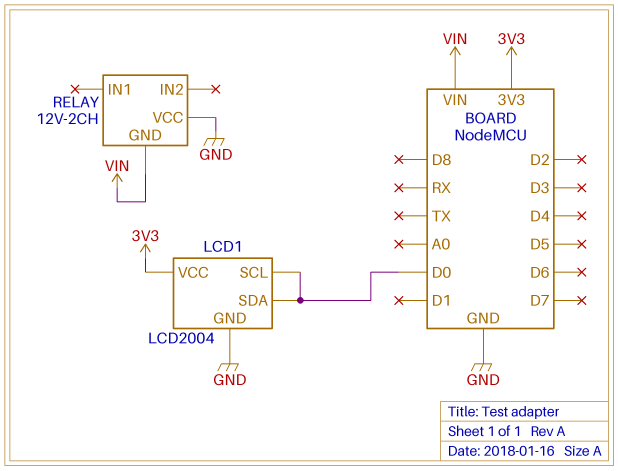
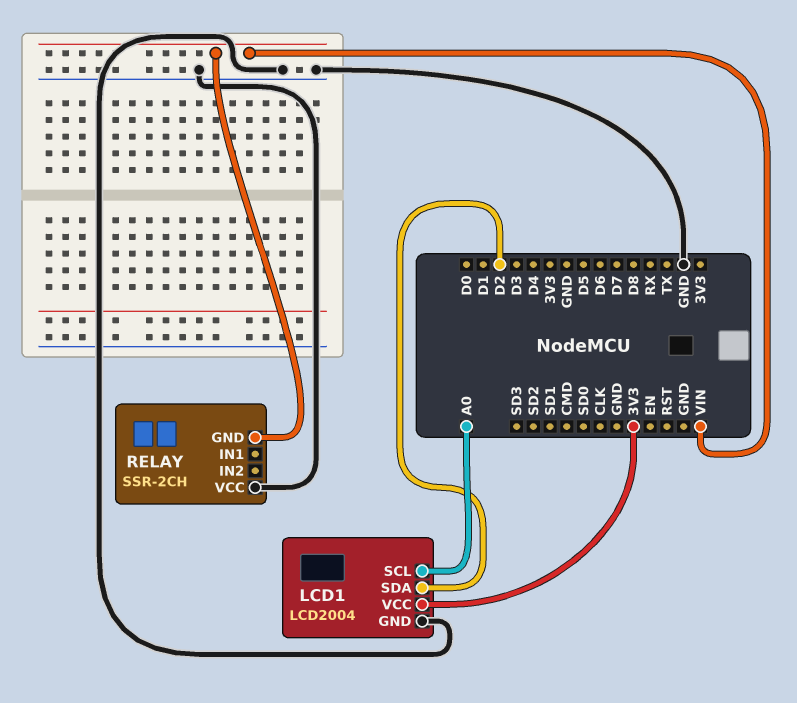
LCD1 pin SCL: D0 -> A0
LCD1 pin SDA: D0 -> D2
RELAY: 12V-2CH -> SSR-2CH

